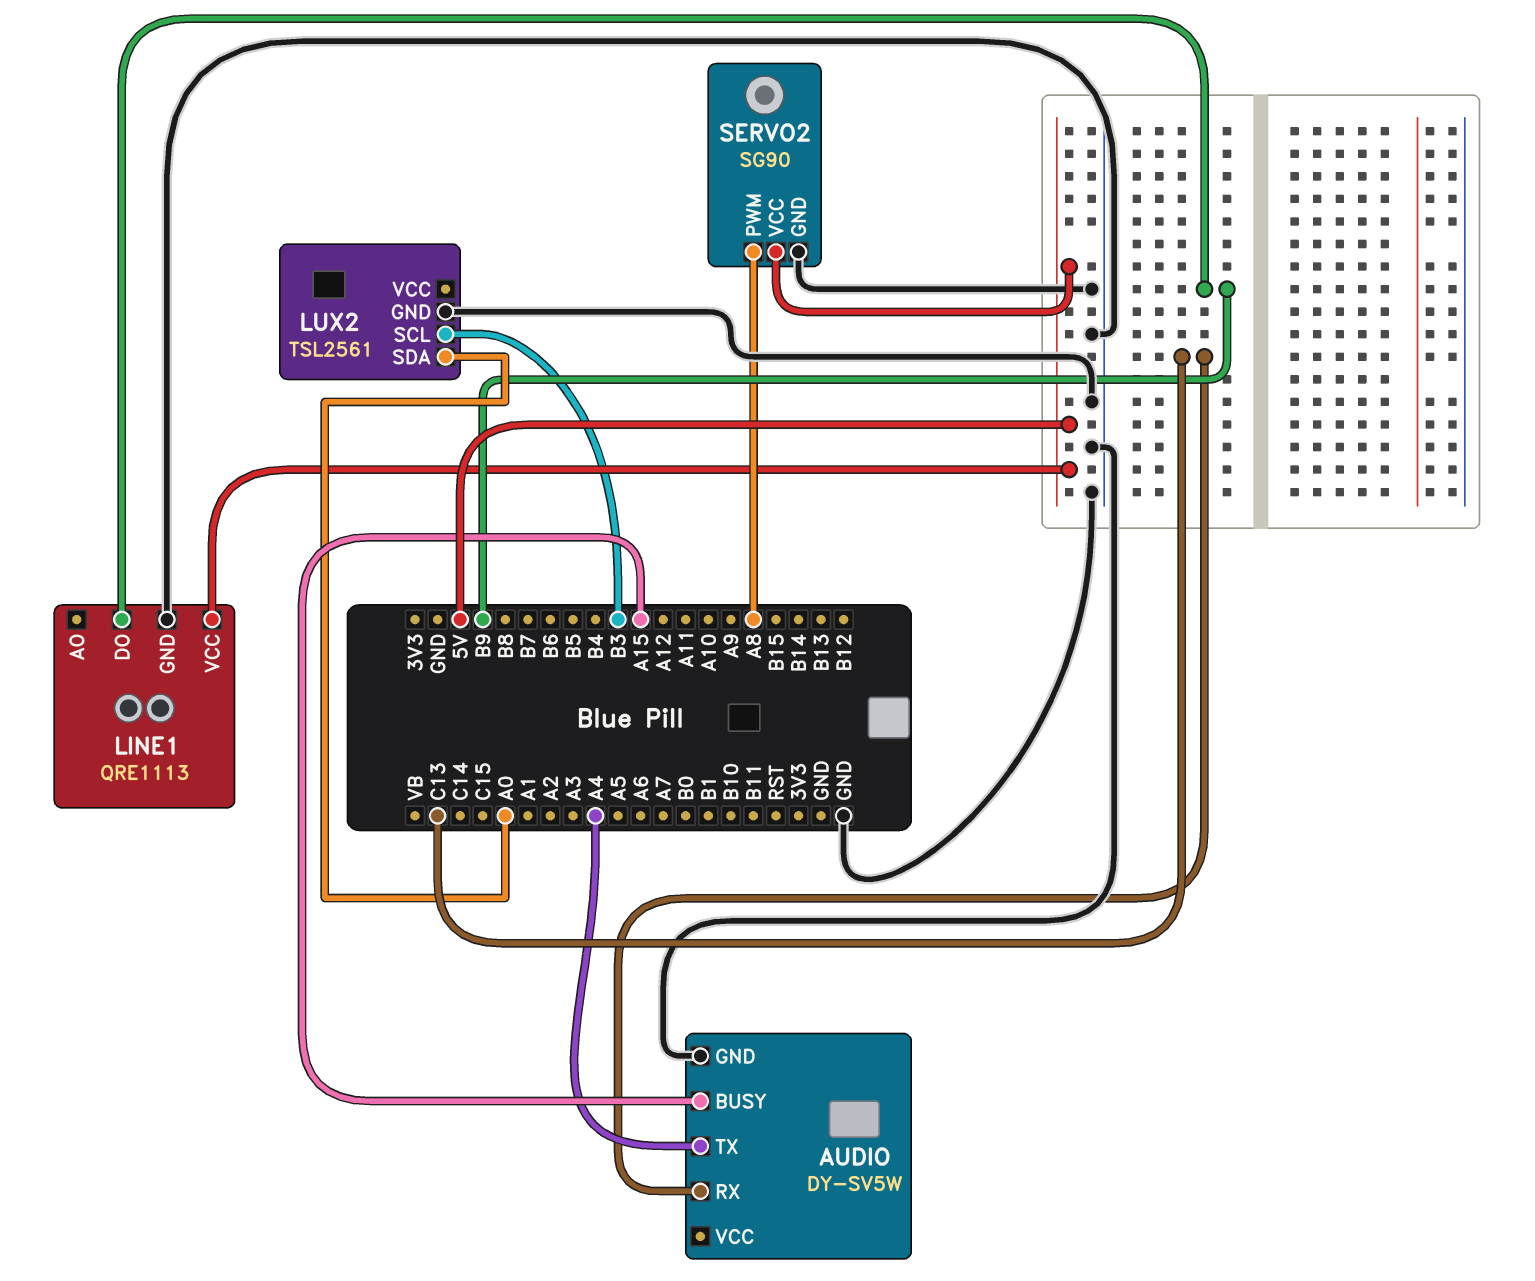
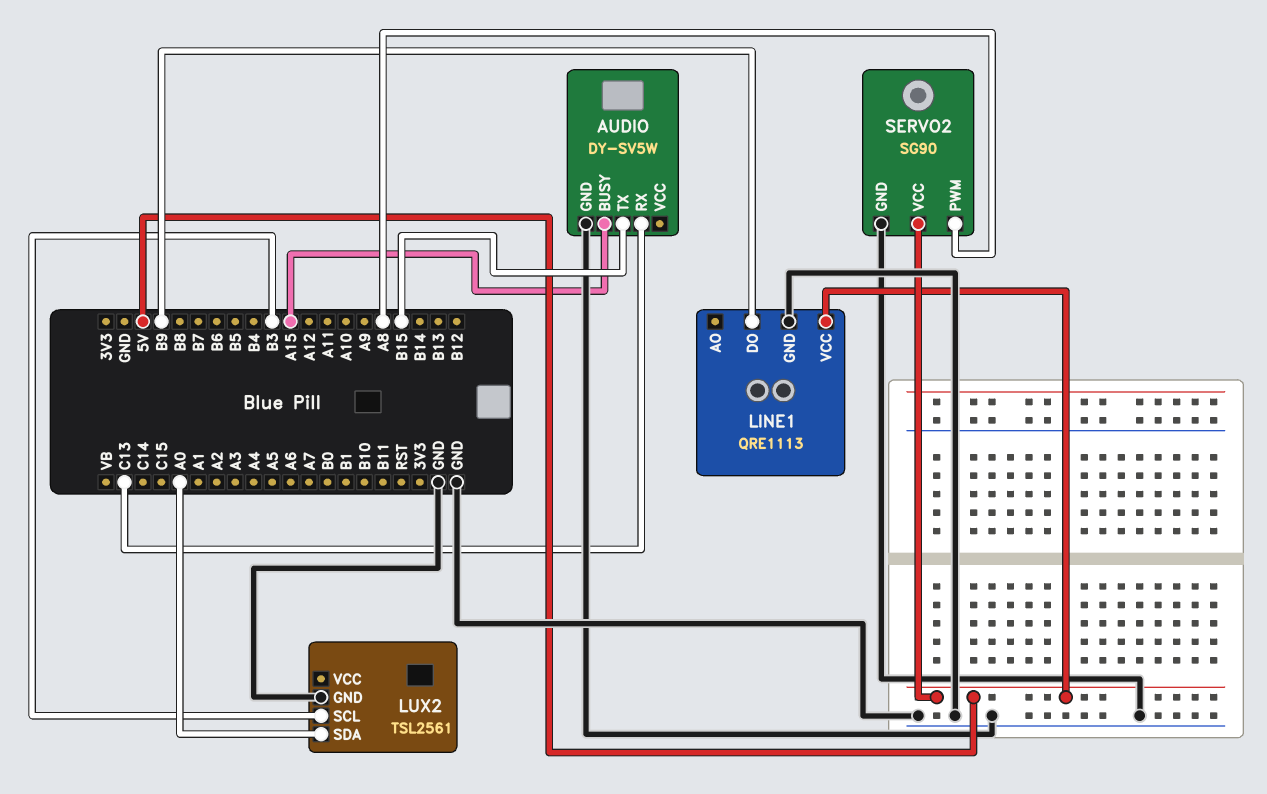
AUDIO pin TX: A4 -> B15

